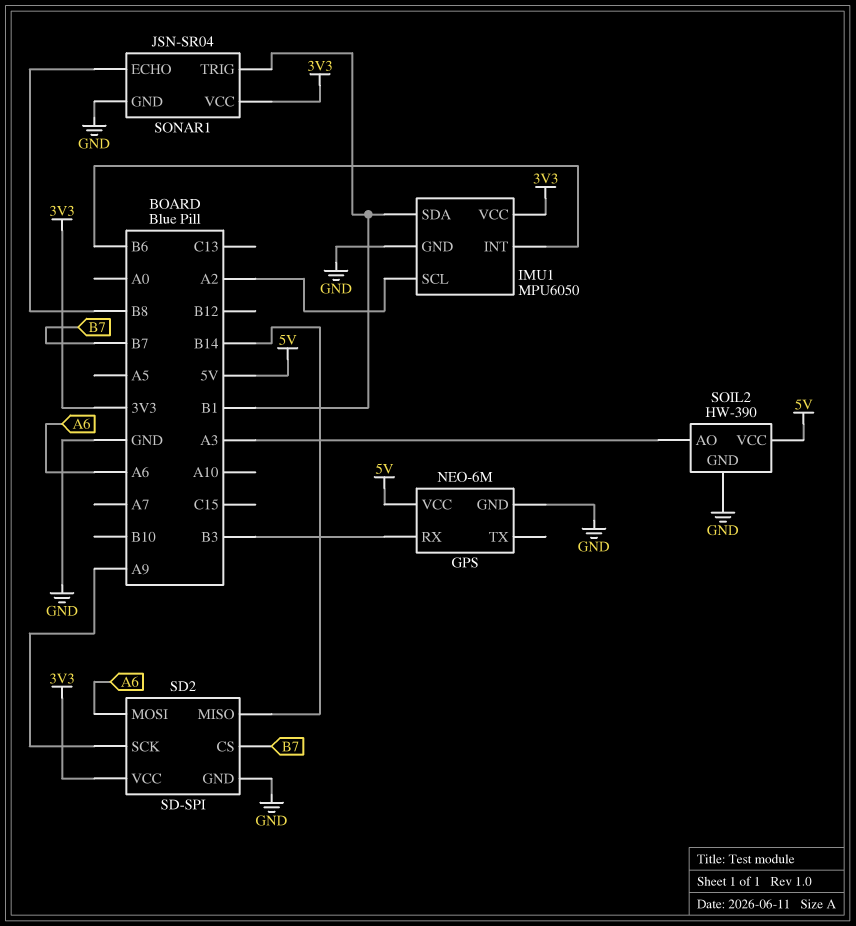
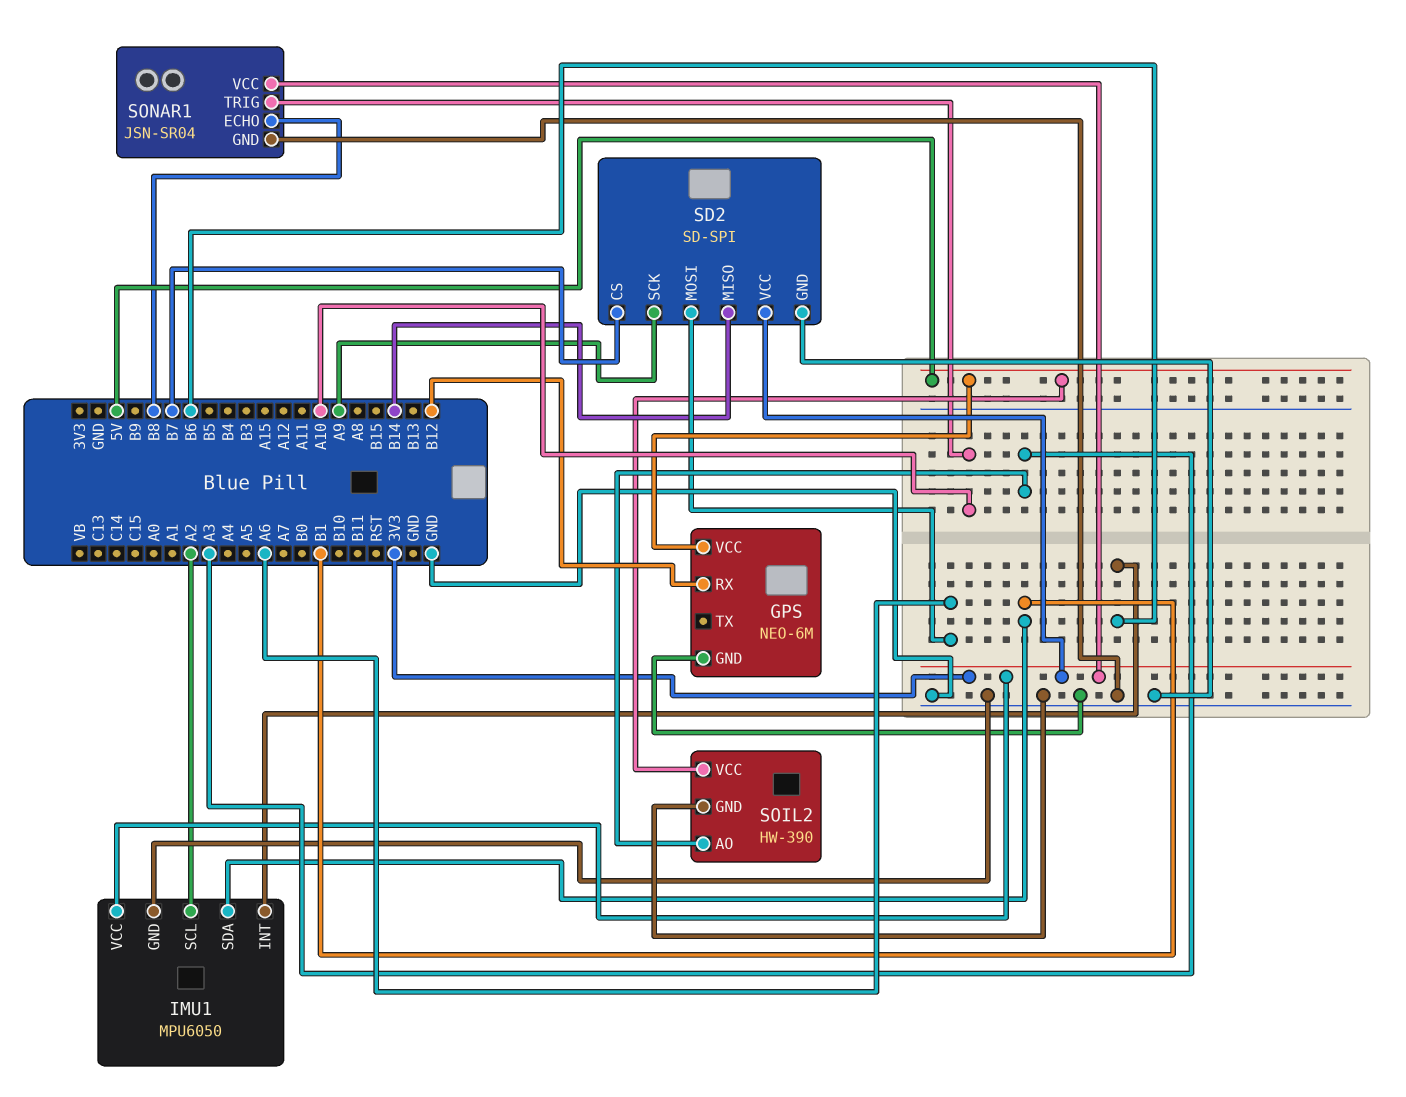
GPS pin RX: B3 -> B12
SONAR1 pin TRIG: B1 -> A10

